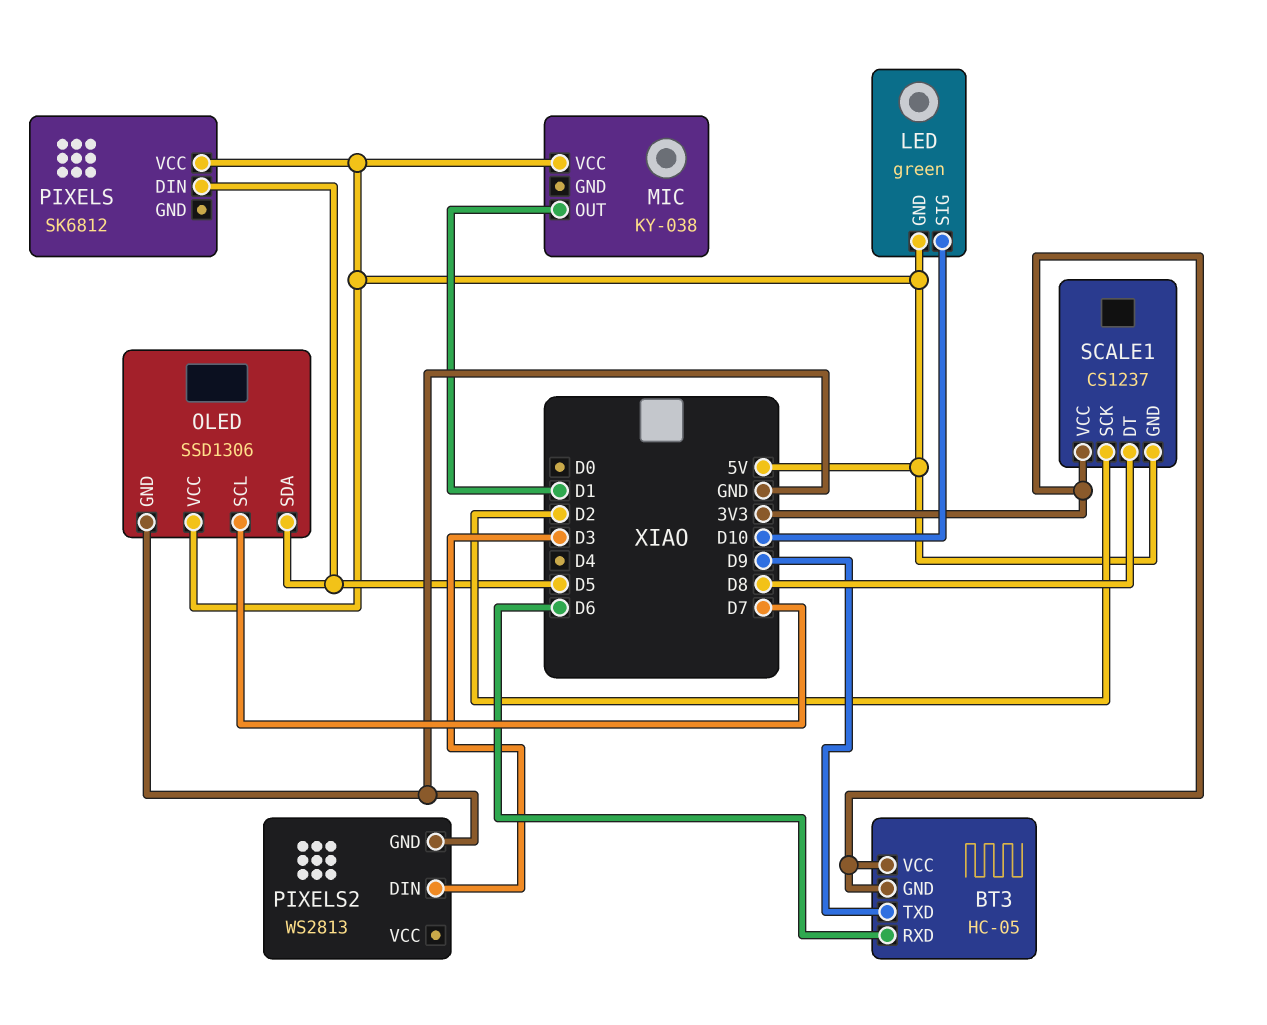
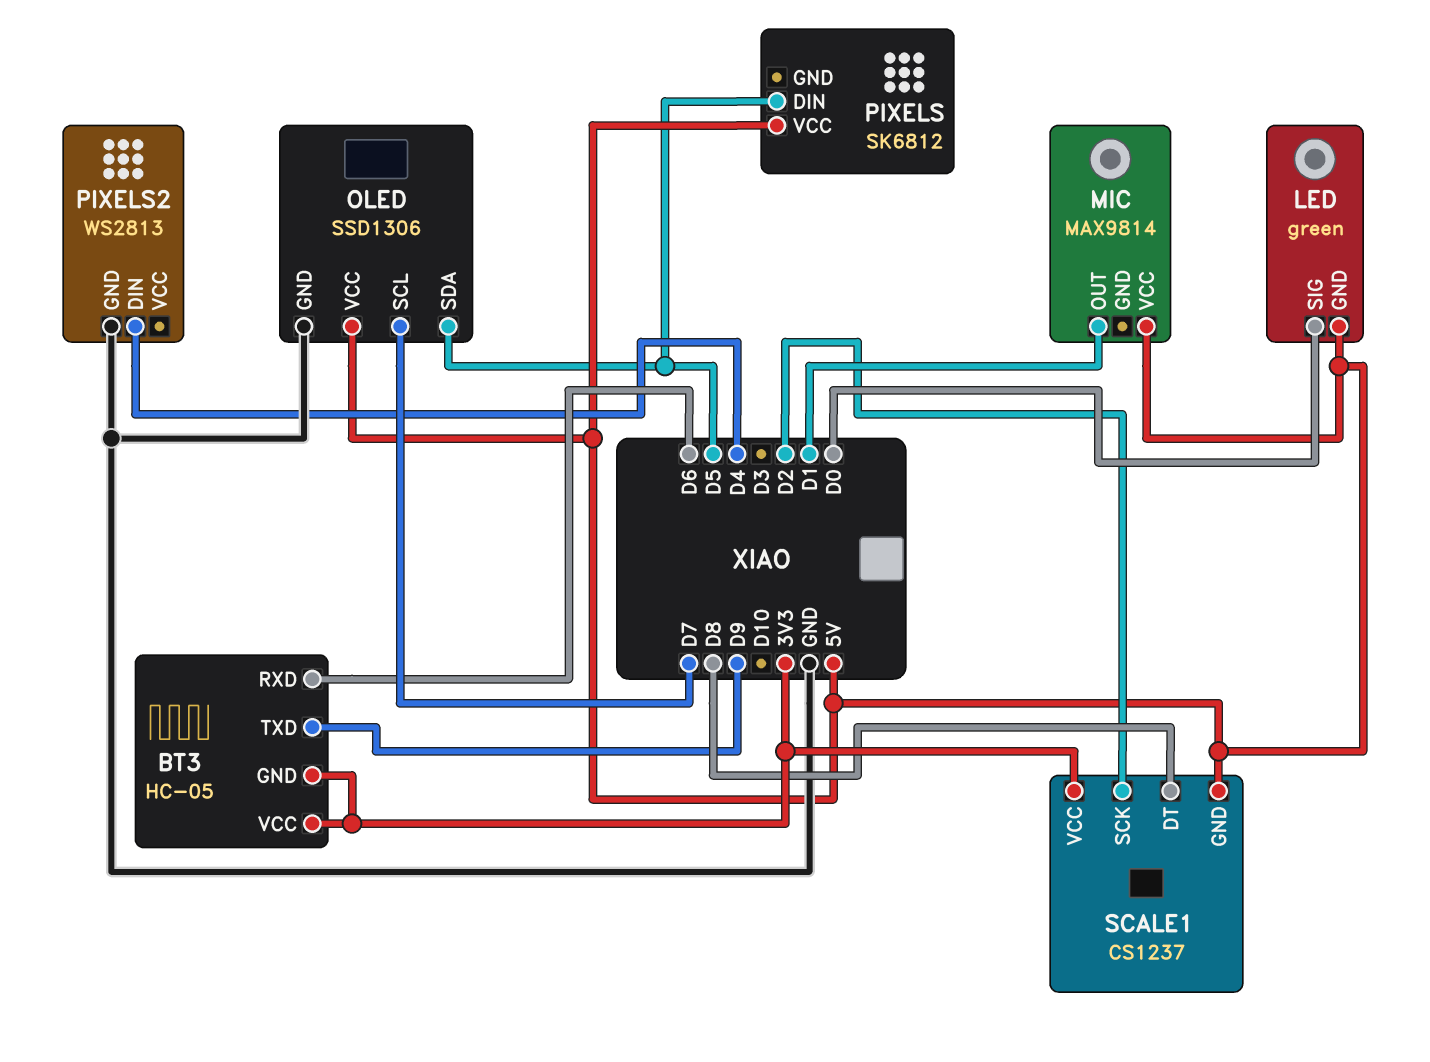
LED pin SIG: D10 -> D0
MIC: KY-038 -> MAX9814
PIXELS2 pin DIN: D3 -> D4

